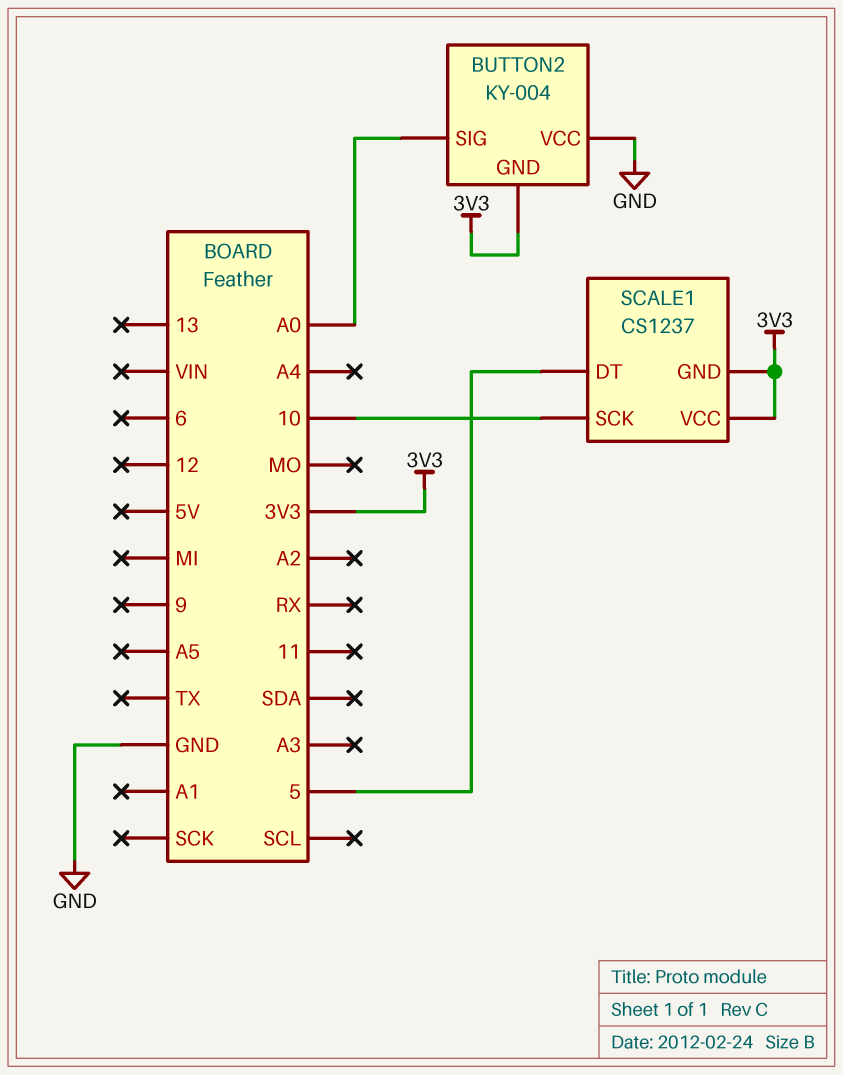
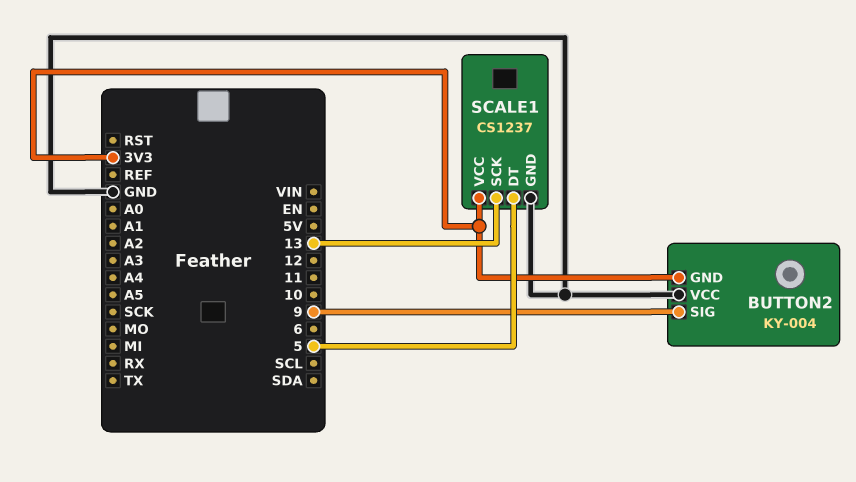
BUTTON2 pin SIG: A0 -> 9
SCALE1 pin GND: 3V3 -> GND
SCALE1 pin SCK: 10 -> 13

